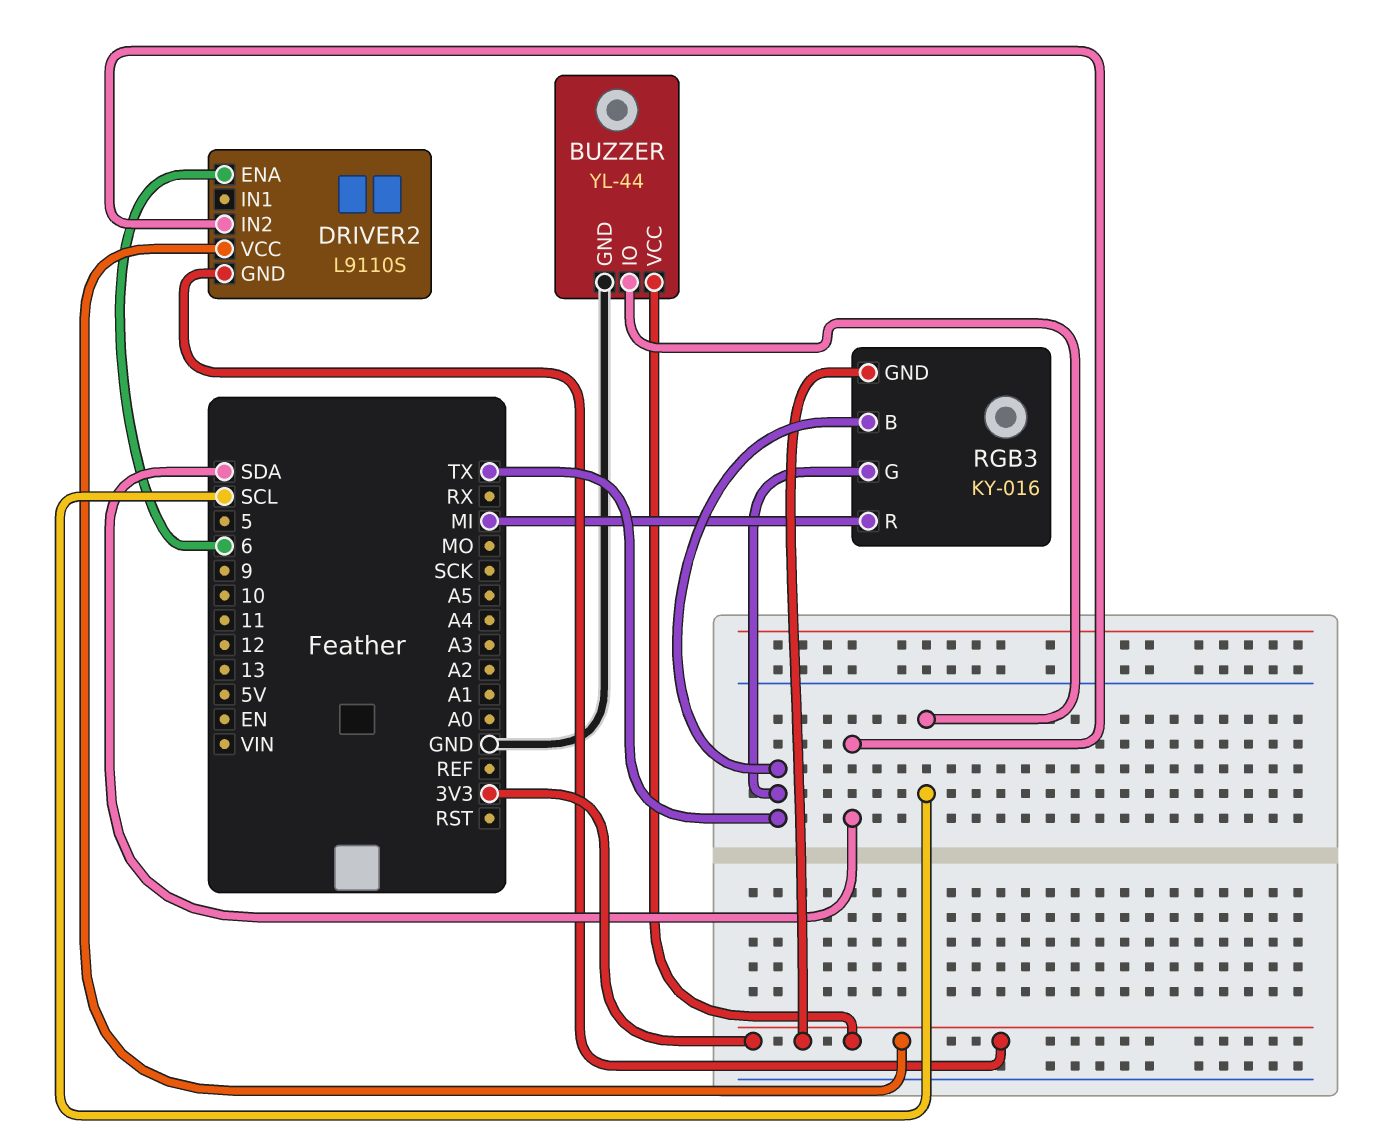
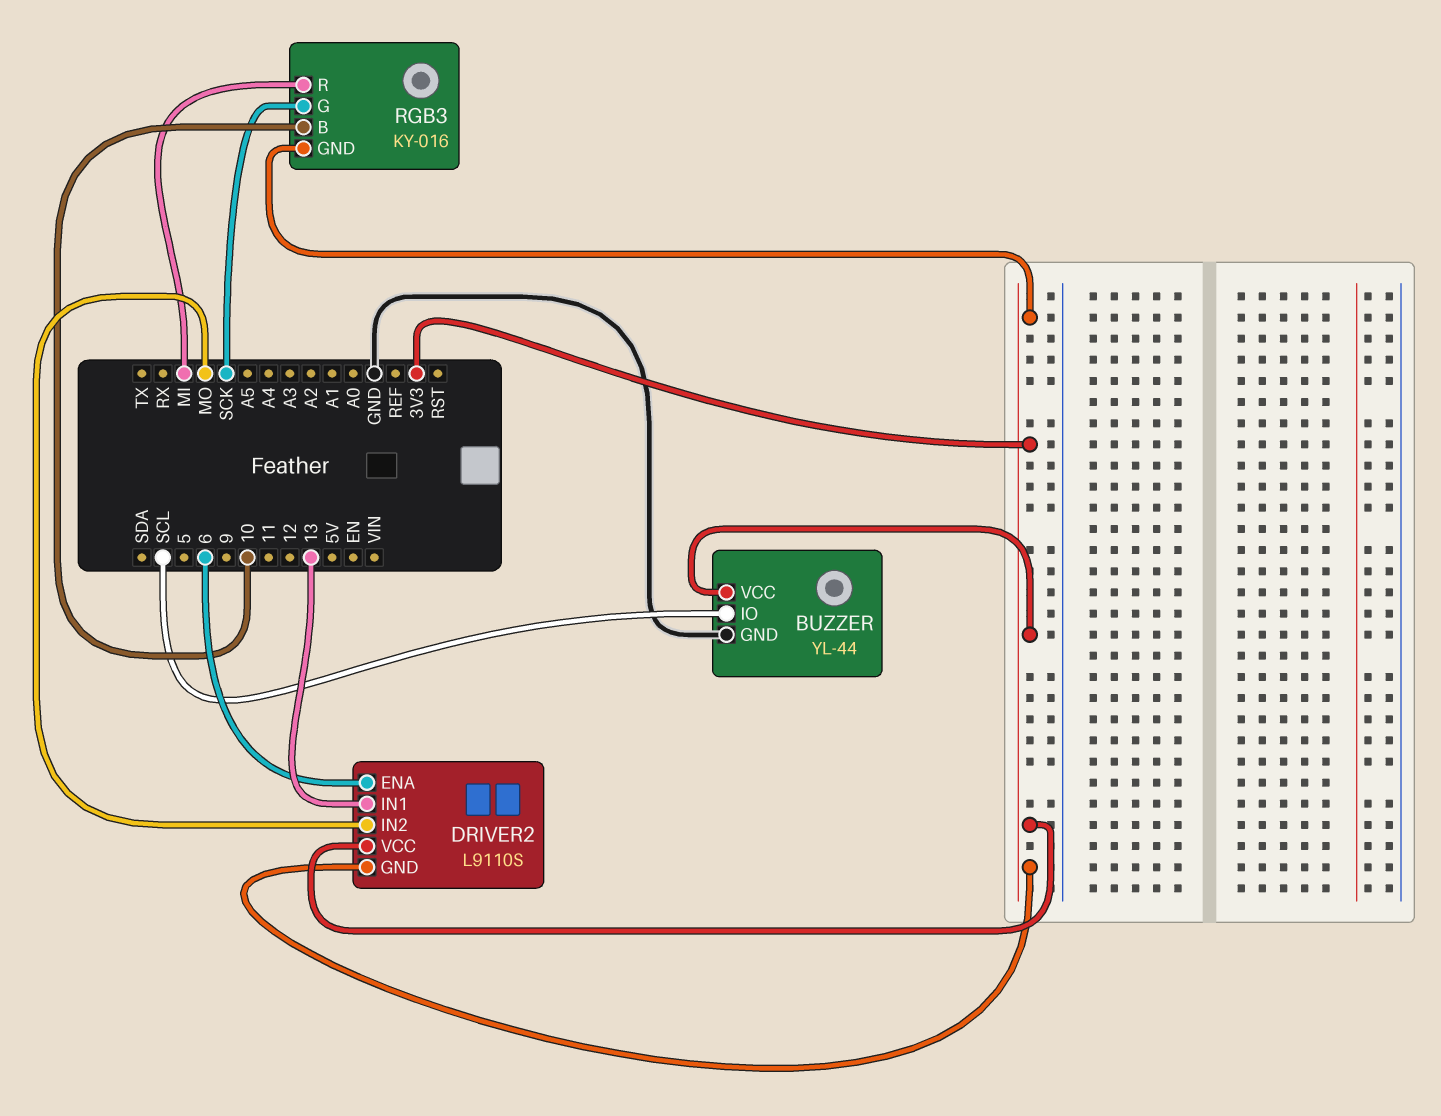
DRIVER2 pin IN1: none -> 13
DRIVER2 pin IN2: SDA -> MO
RGB3 pin B: TX -> 10
RGB3 pin G: TX -> SCK

